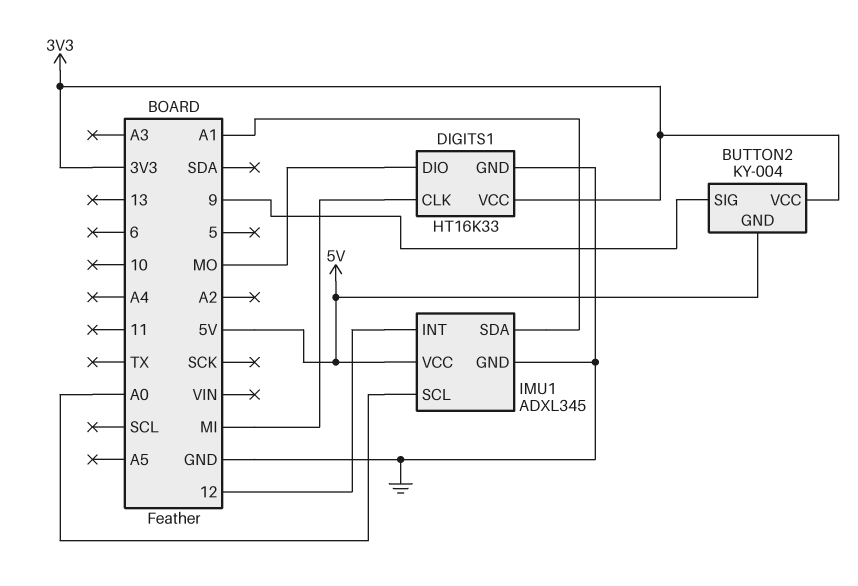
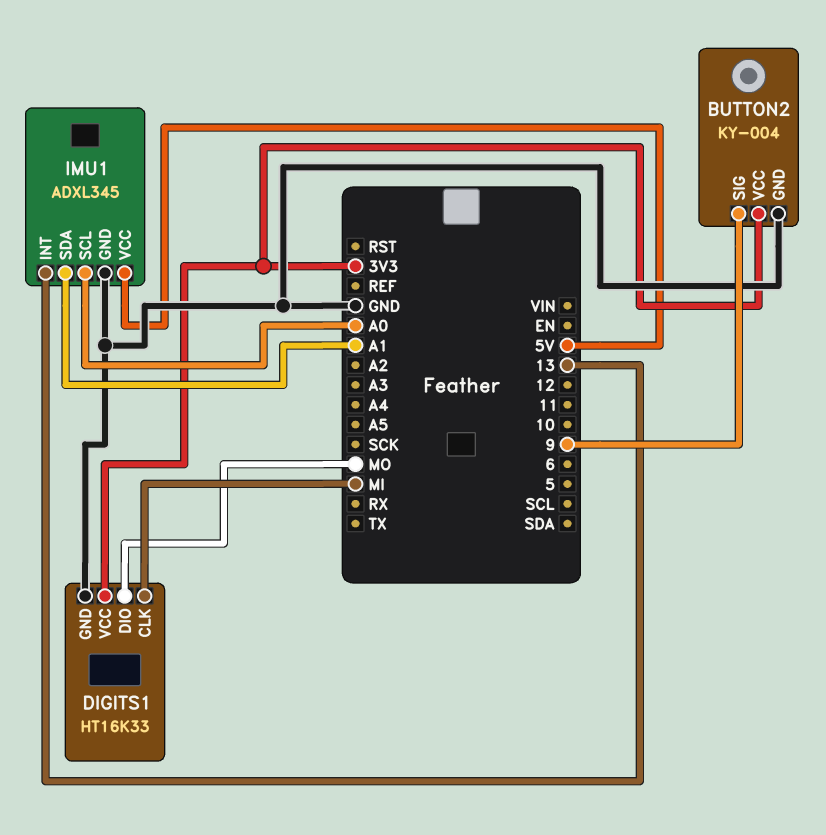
BUTTON2 pin GND: 5V -> GND
IMU1 pin INT: 12 -> 13

